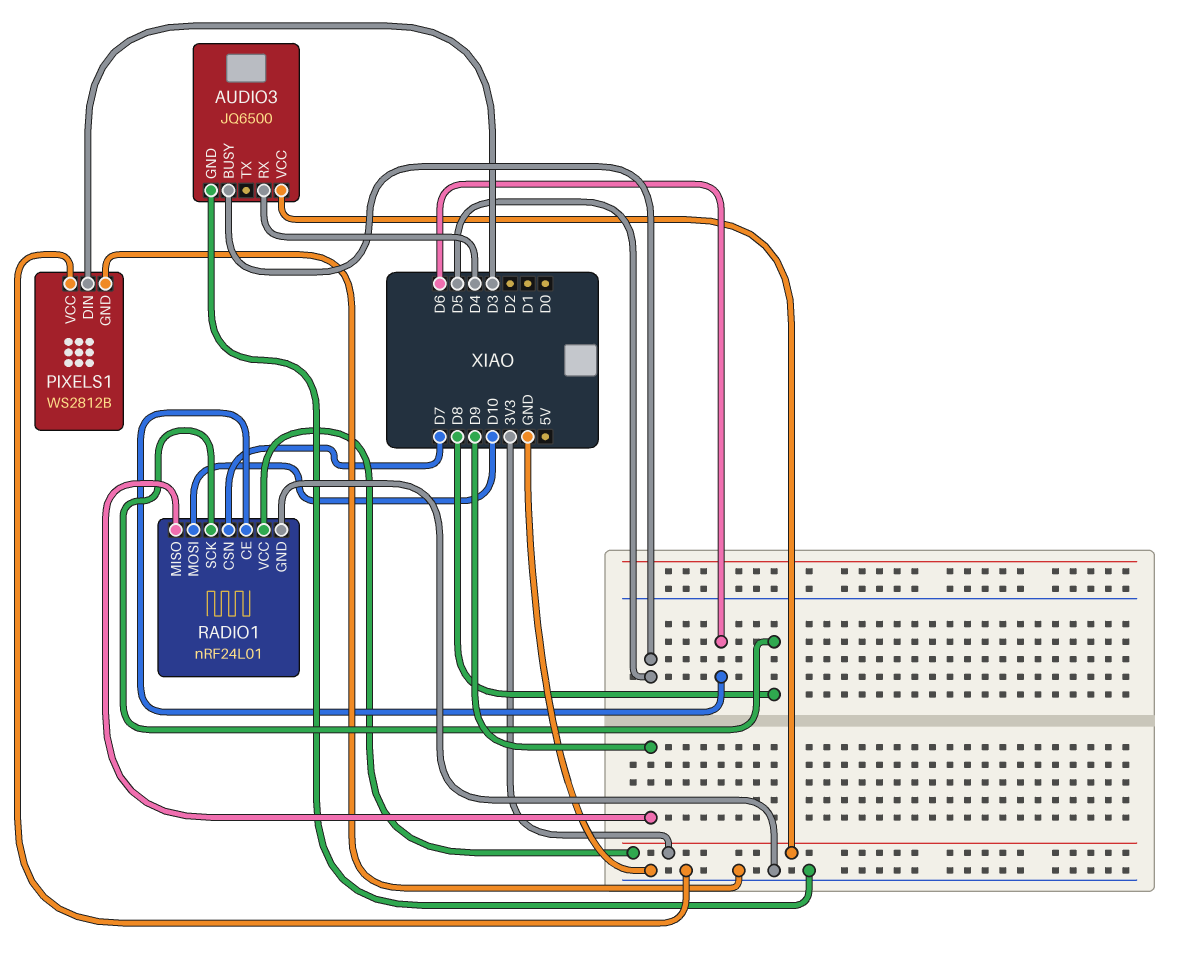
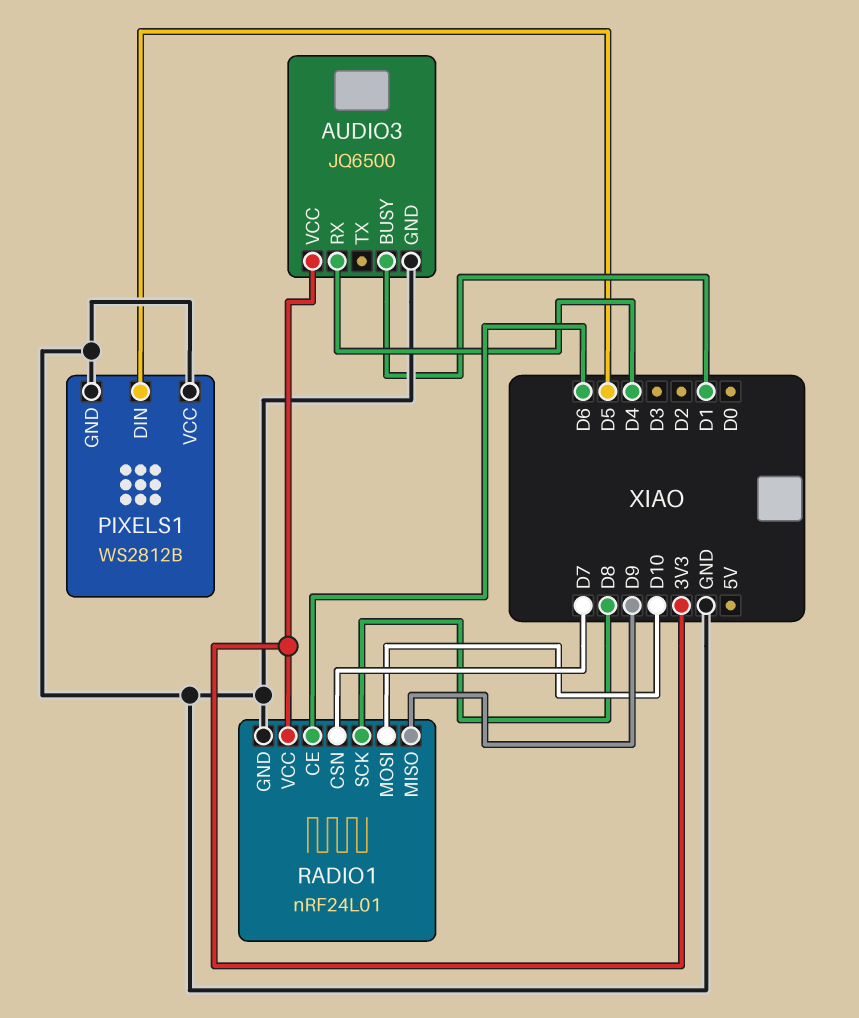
AUDIO3 pin BUSY: D5 -> D1
PIXELS1 pin DIN: D3 -> D5

